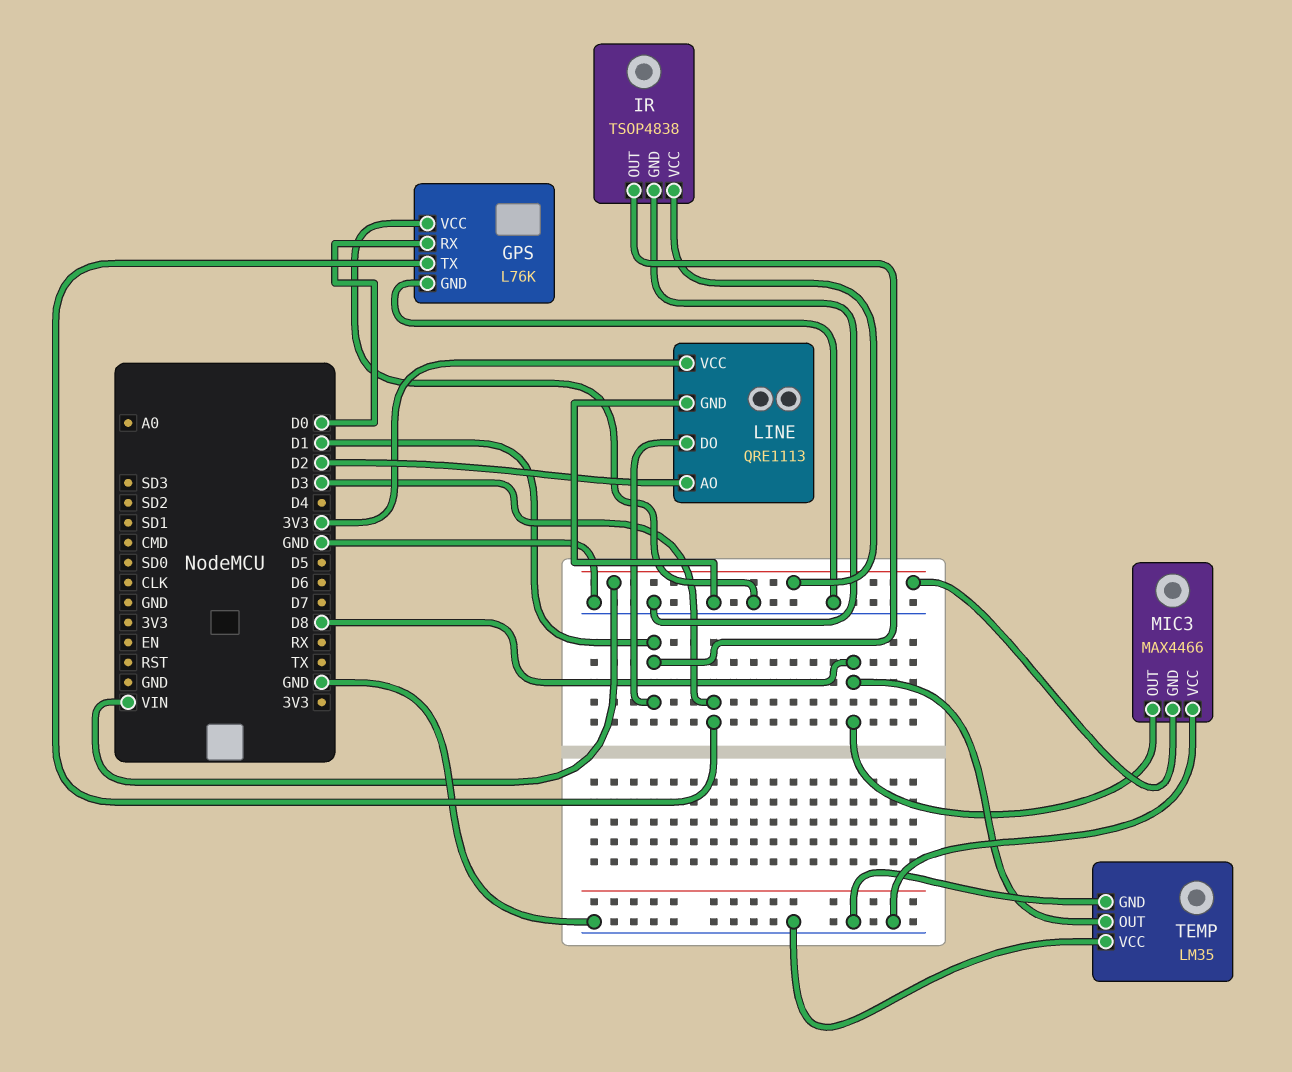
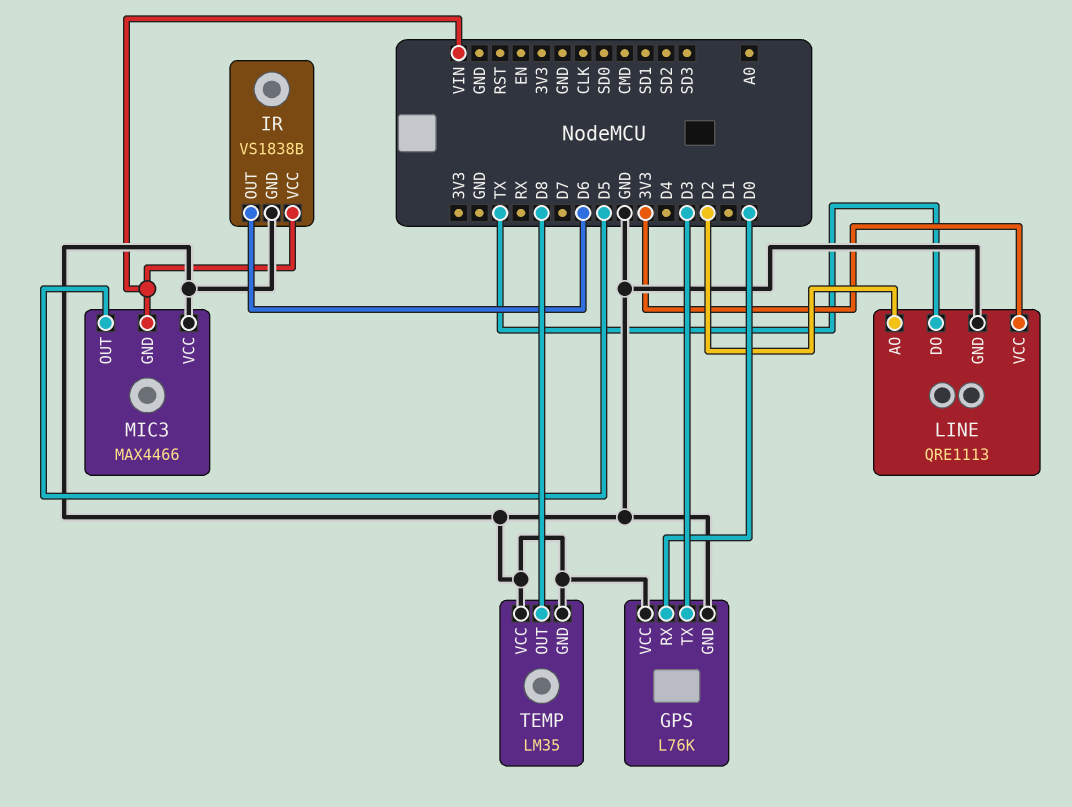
IR: TSOP4838 -> VS1838B
IR pin OUT: D1 -> D6
LINE pin DO: D1 -> TX
MIC3 pin OUT: D8 -> D5

